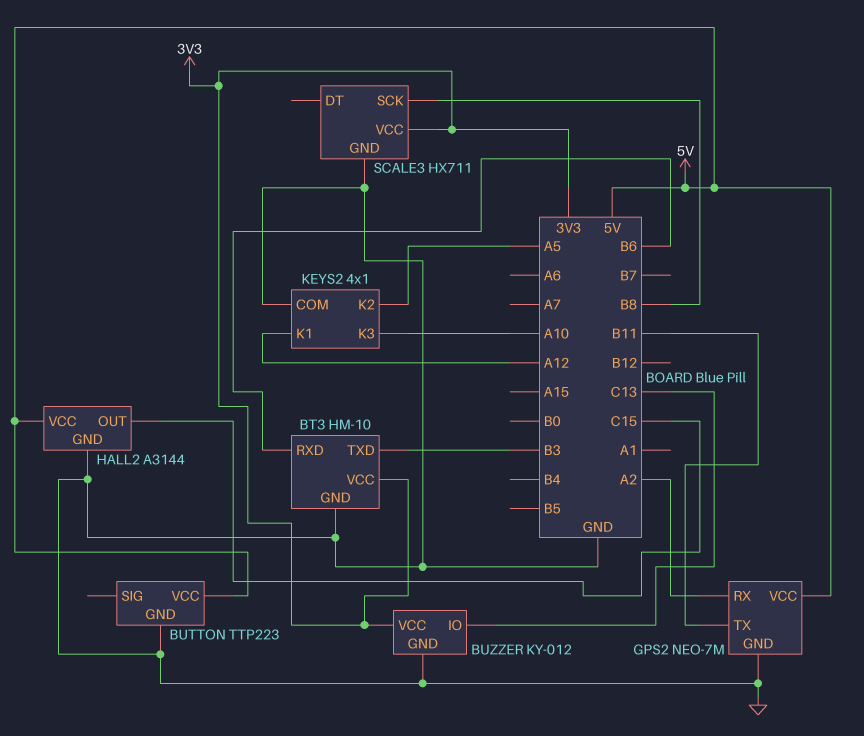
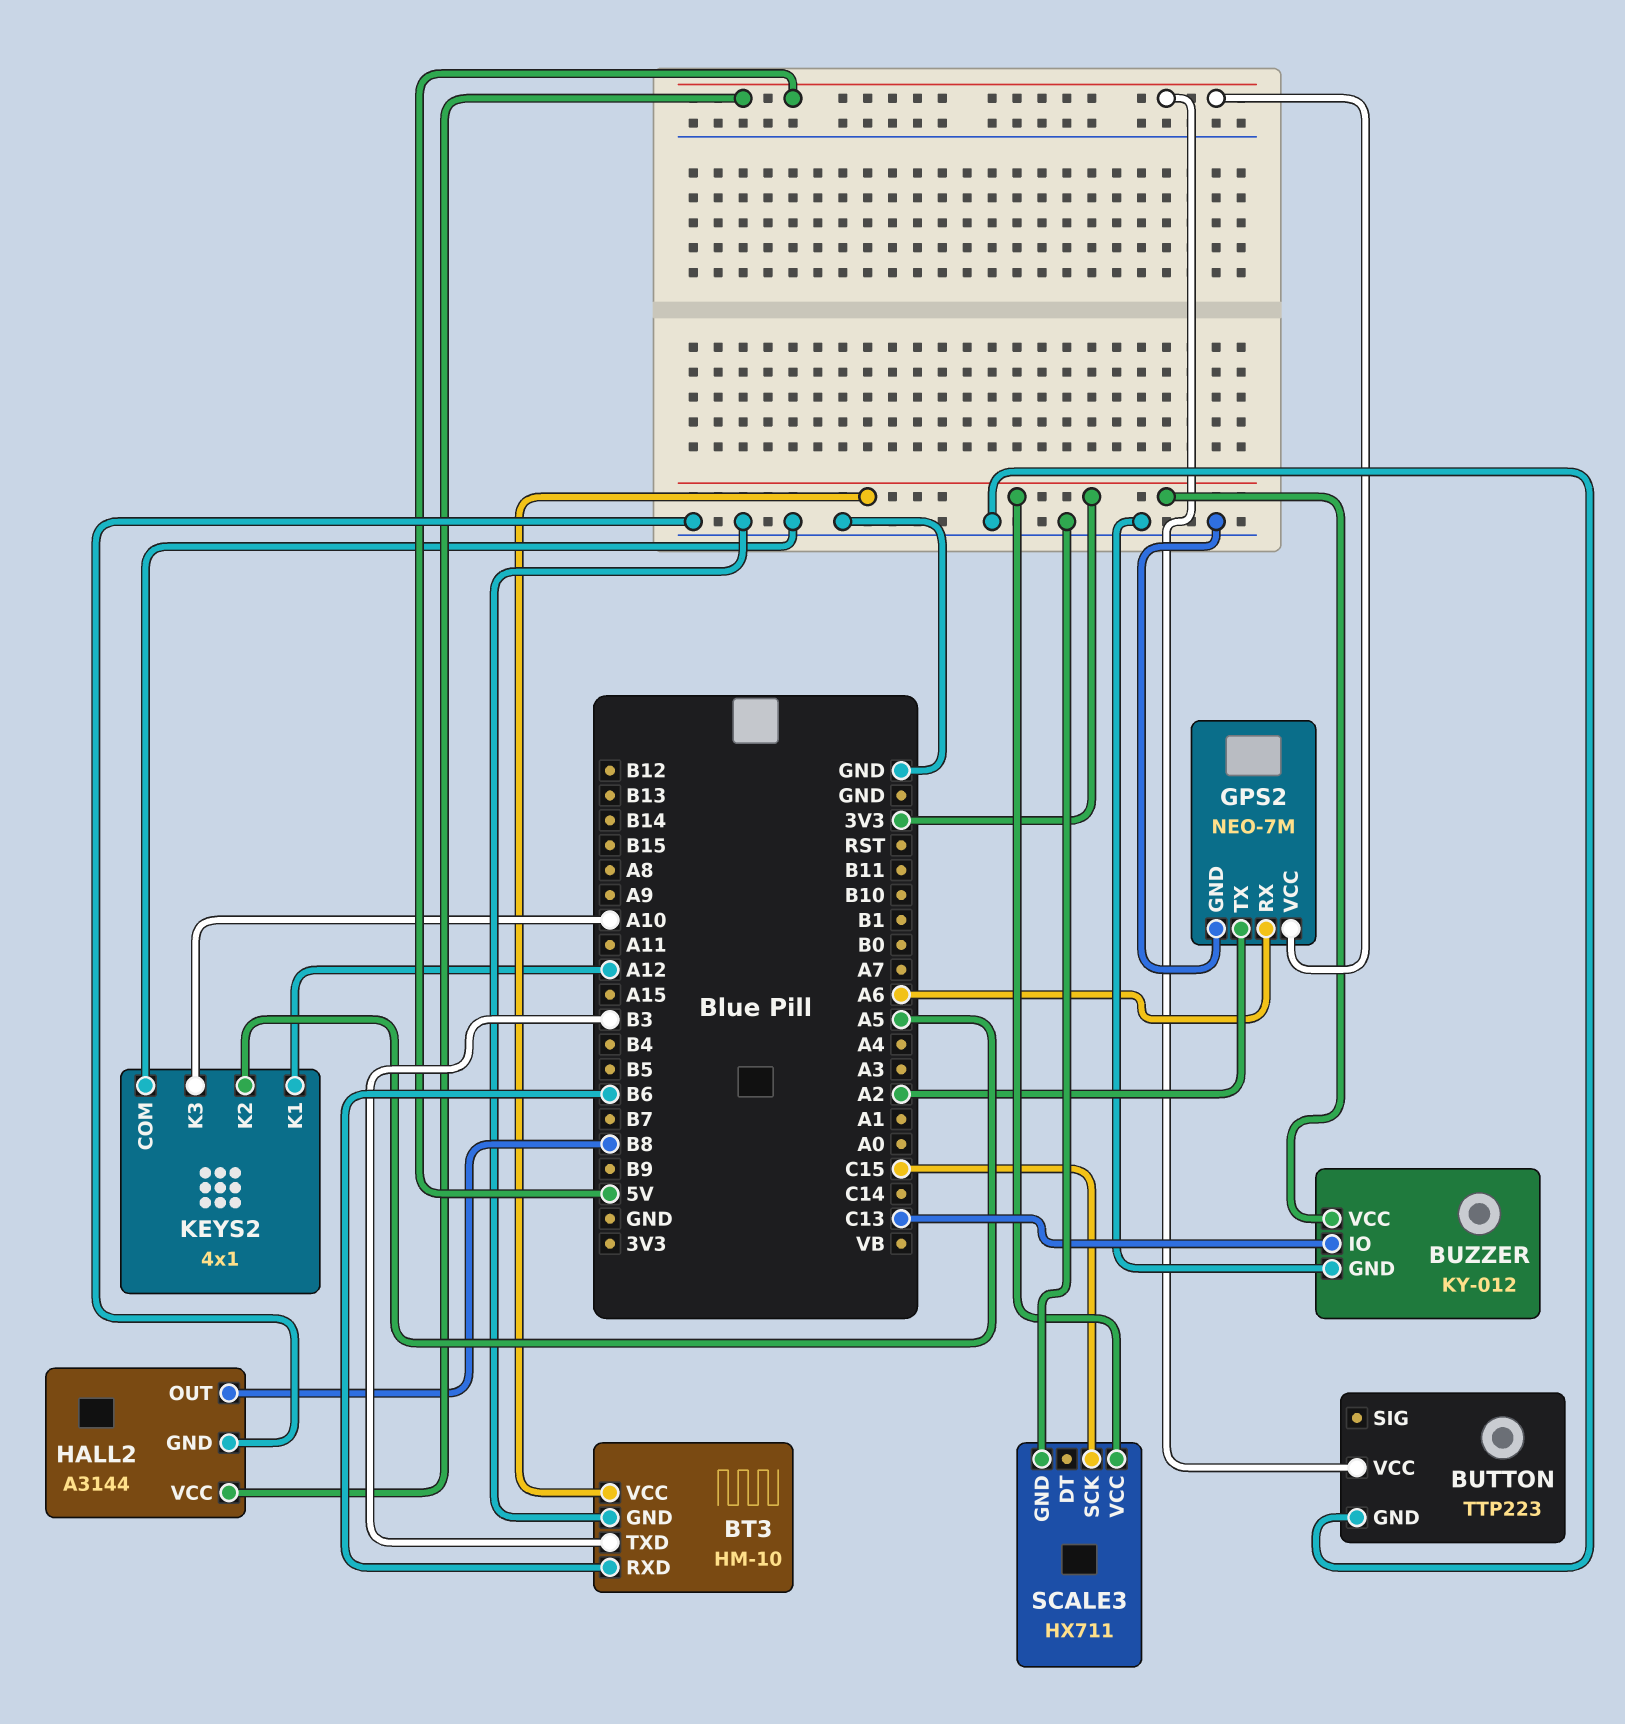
GPS2 pin RX: A2 -> A6
GPS2 pin TX: B11 -> A2
HALL2 pin OUT: C15 -> B8
SCALE3 pin SCK: B8 -> C15

